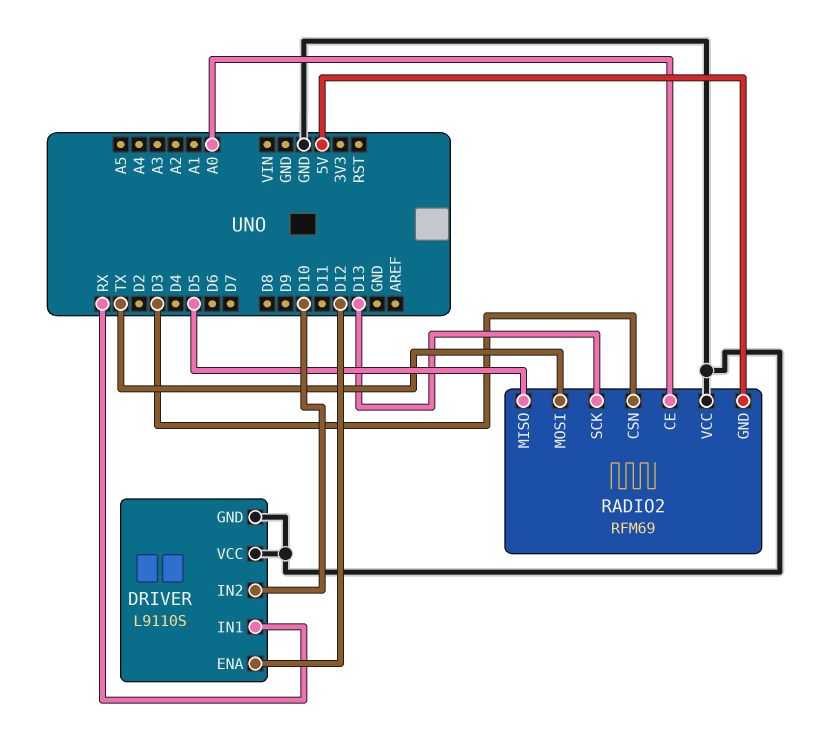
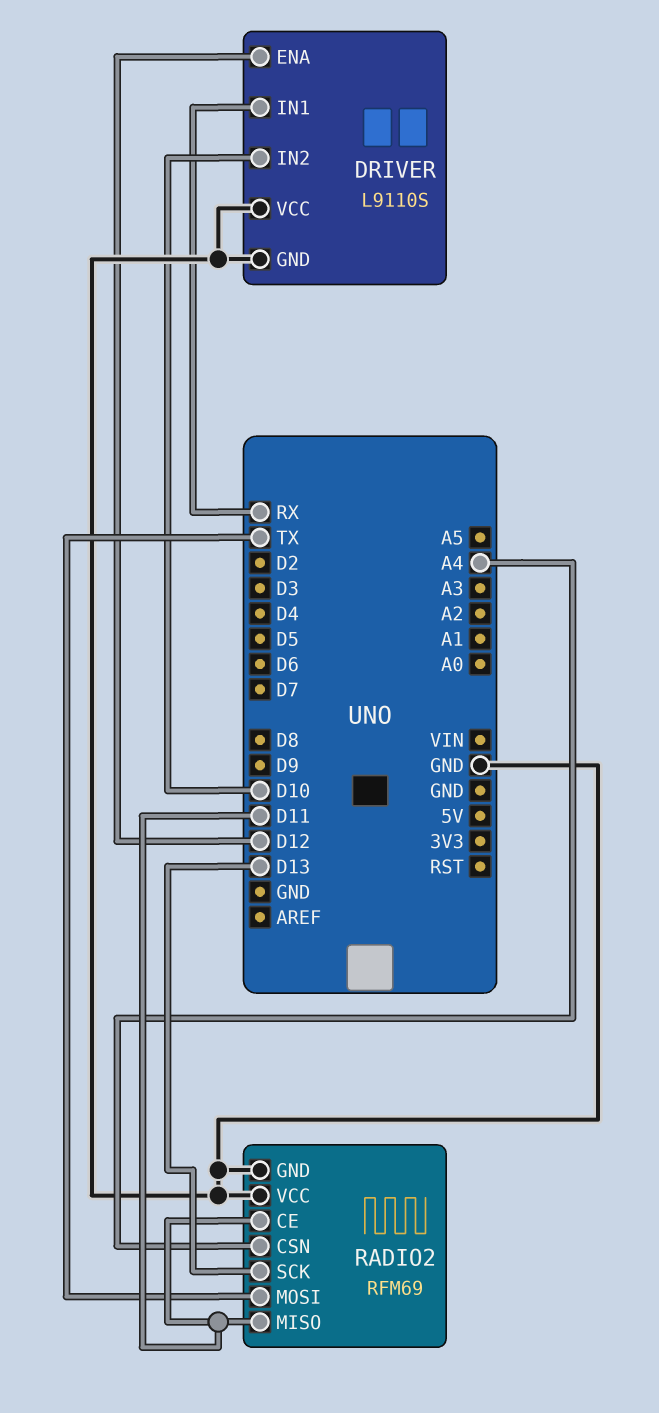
RADIO2 pin CE: A0 -> D11
RADIO2 pin CSN: D3 -> A4
RADIO2 pin GND: 5V -> GND
RADIO2 pin MISO: D5 -> D11

